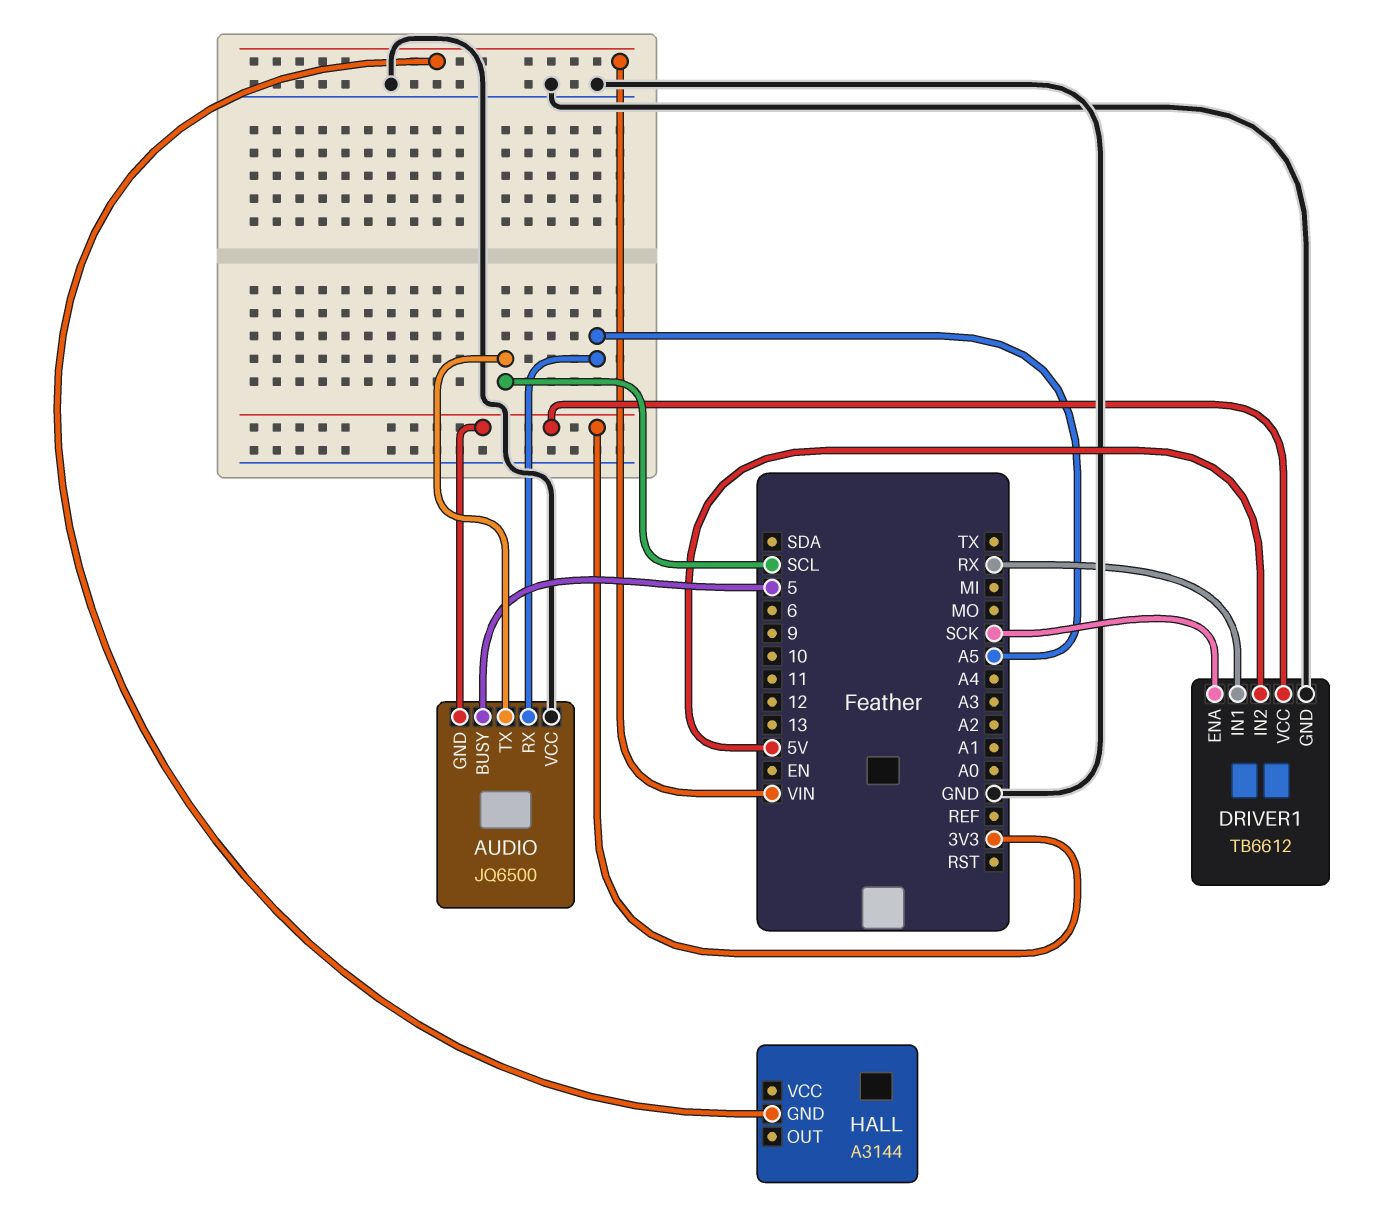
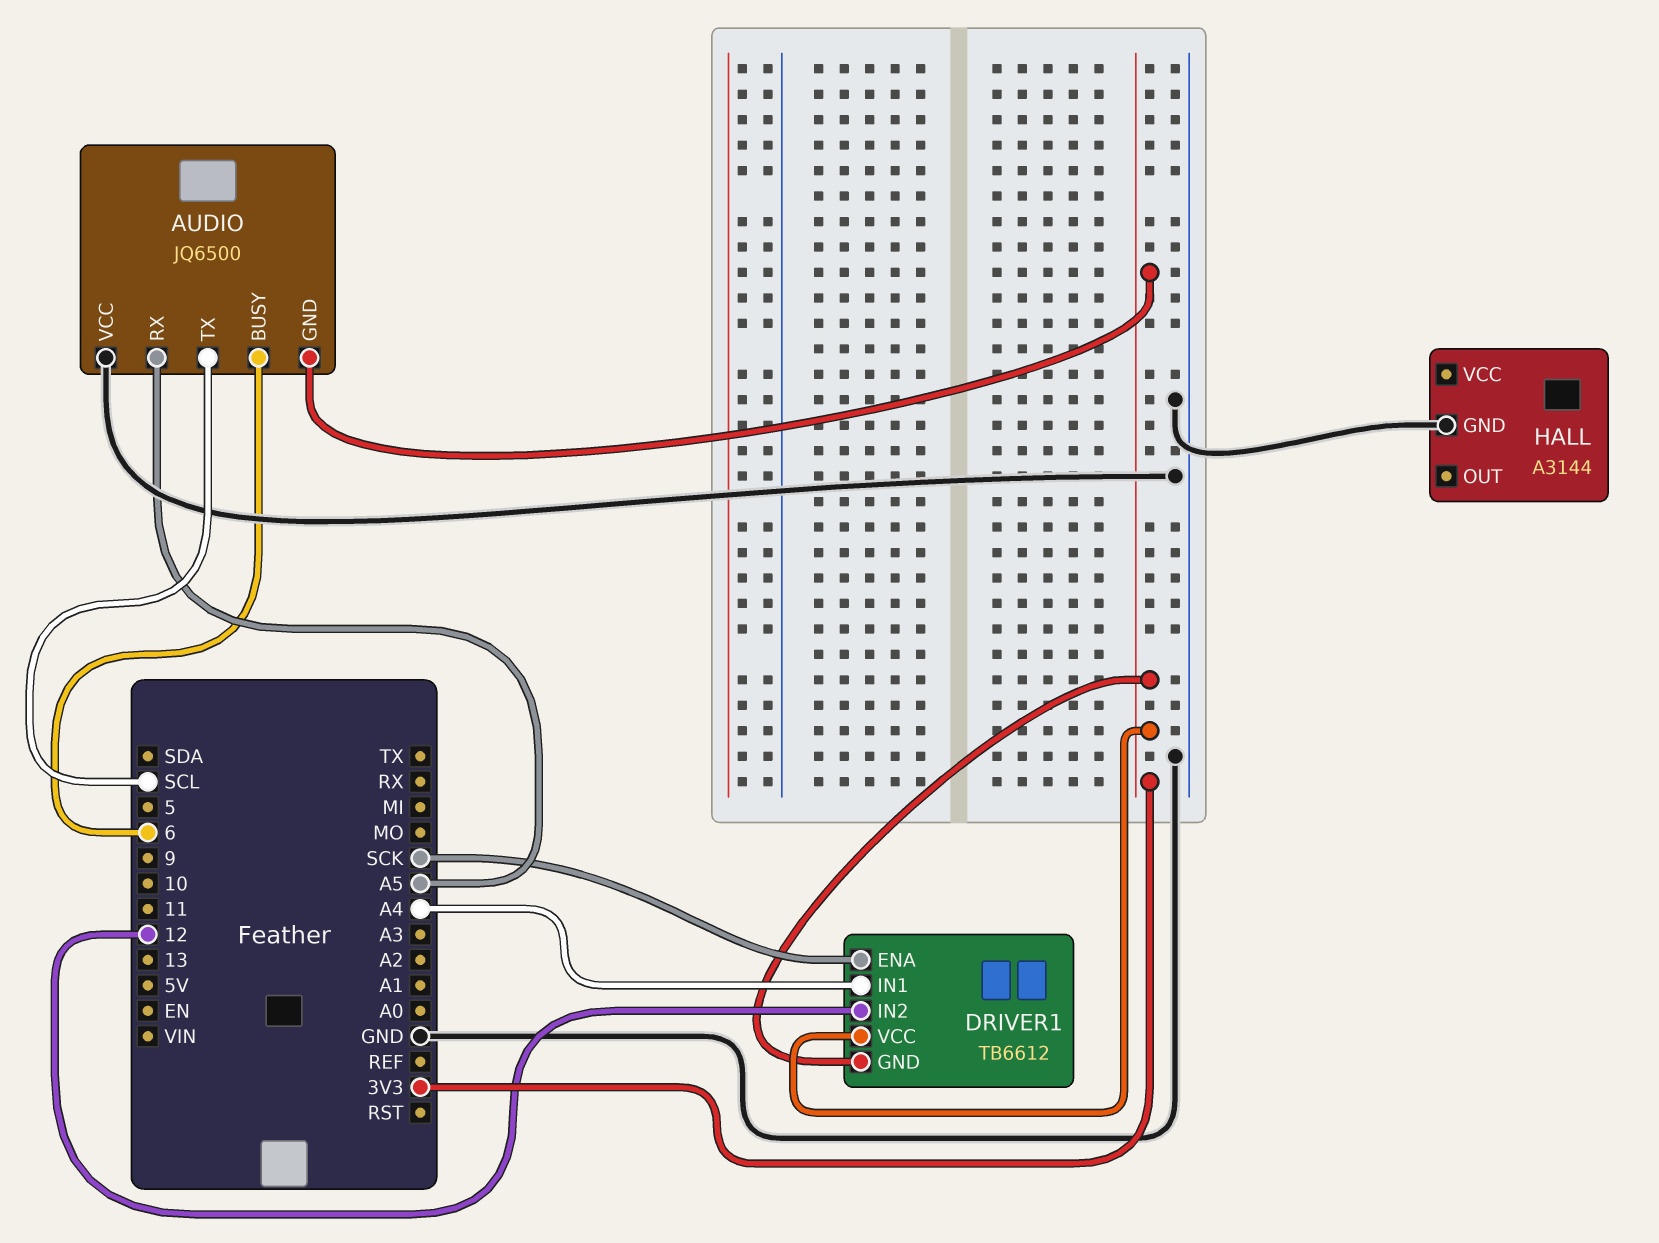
AUDIO pin BUSY: 5 -> 6
DRIVER1 pin GND: GND -> 3V3
DRIVER1 pin IN1: RX -> A4
DRIVER1 pin IN2: 5V -> 12
HALL pin GND: VIN -> GND

